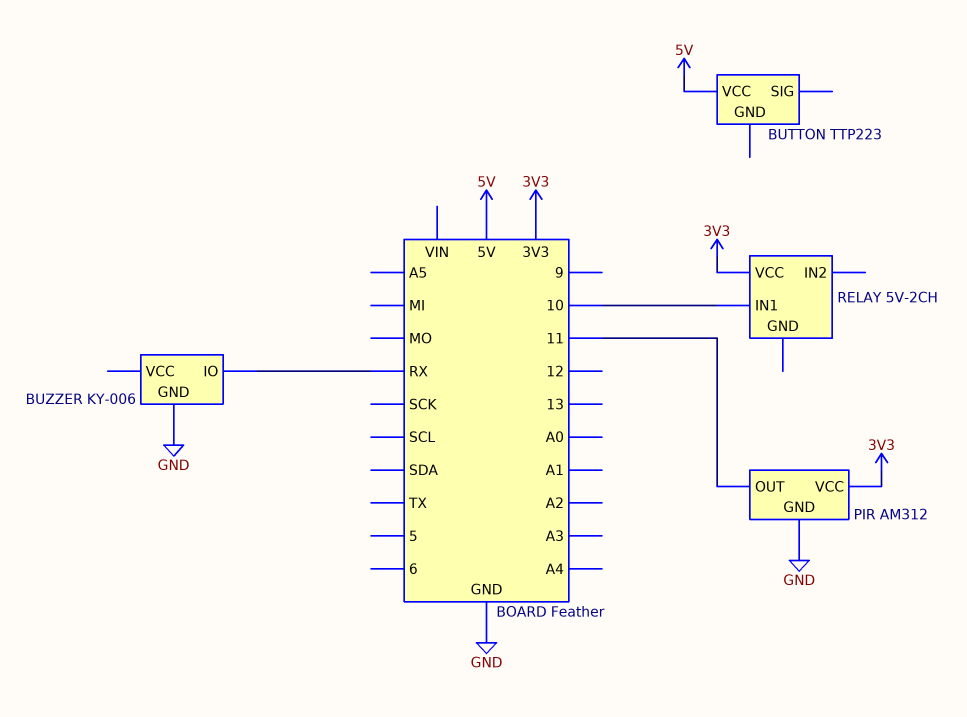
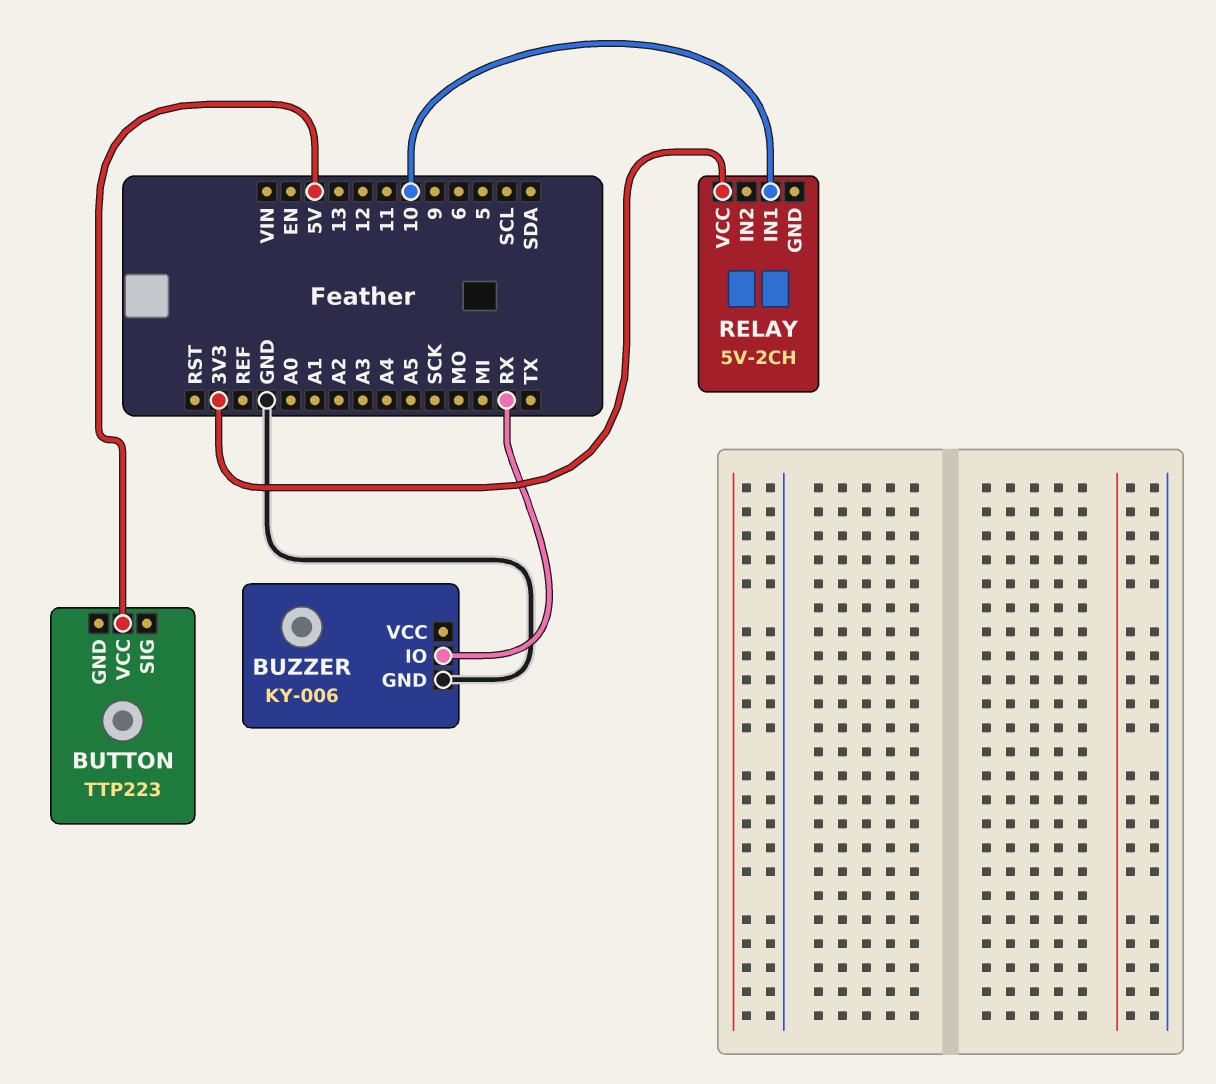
PIR: AM312 -> none
PIR pin GND: GND -> none
PIR pin OUT: 11 -> none
PIR pin VCC: 3V3 -> none

